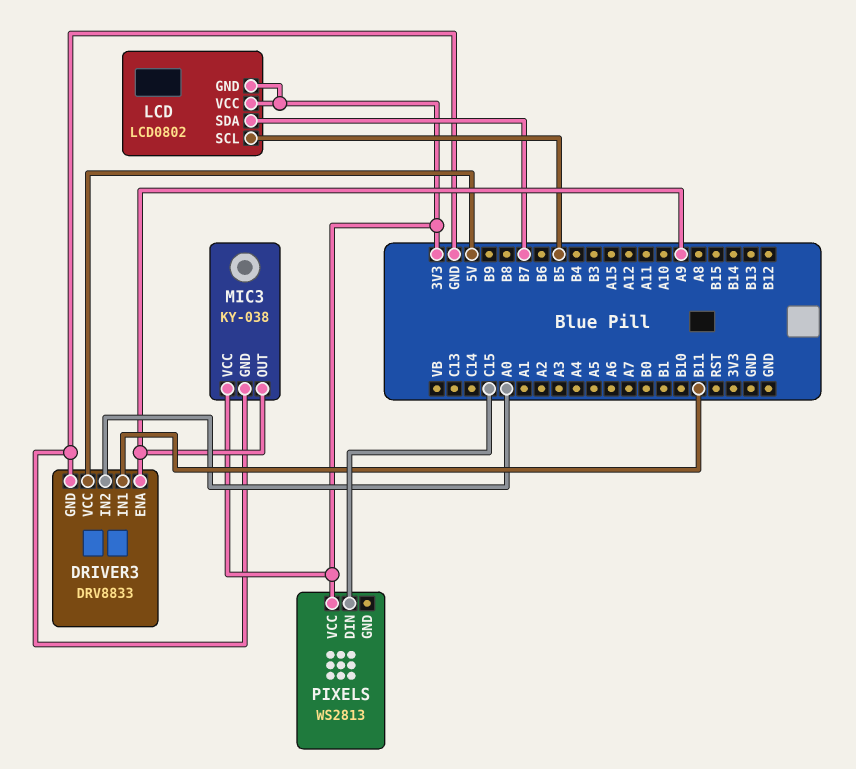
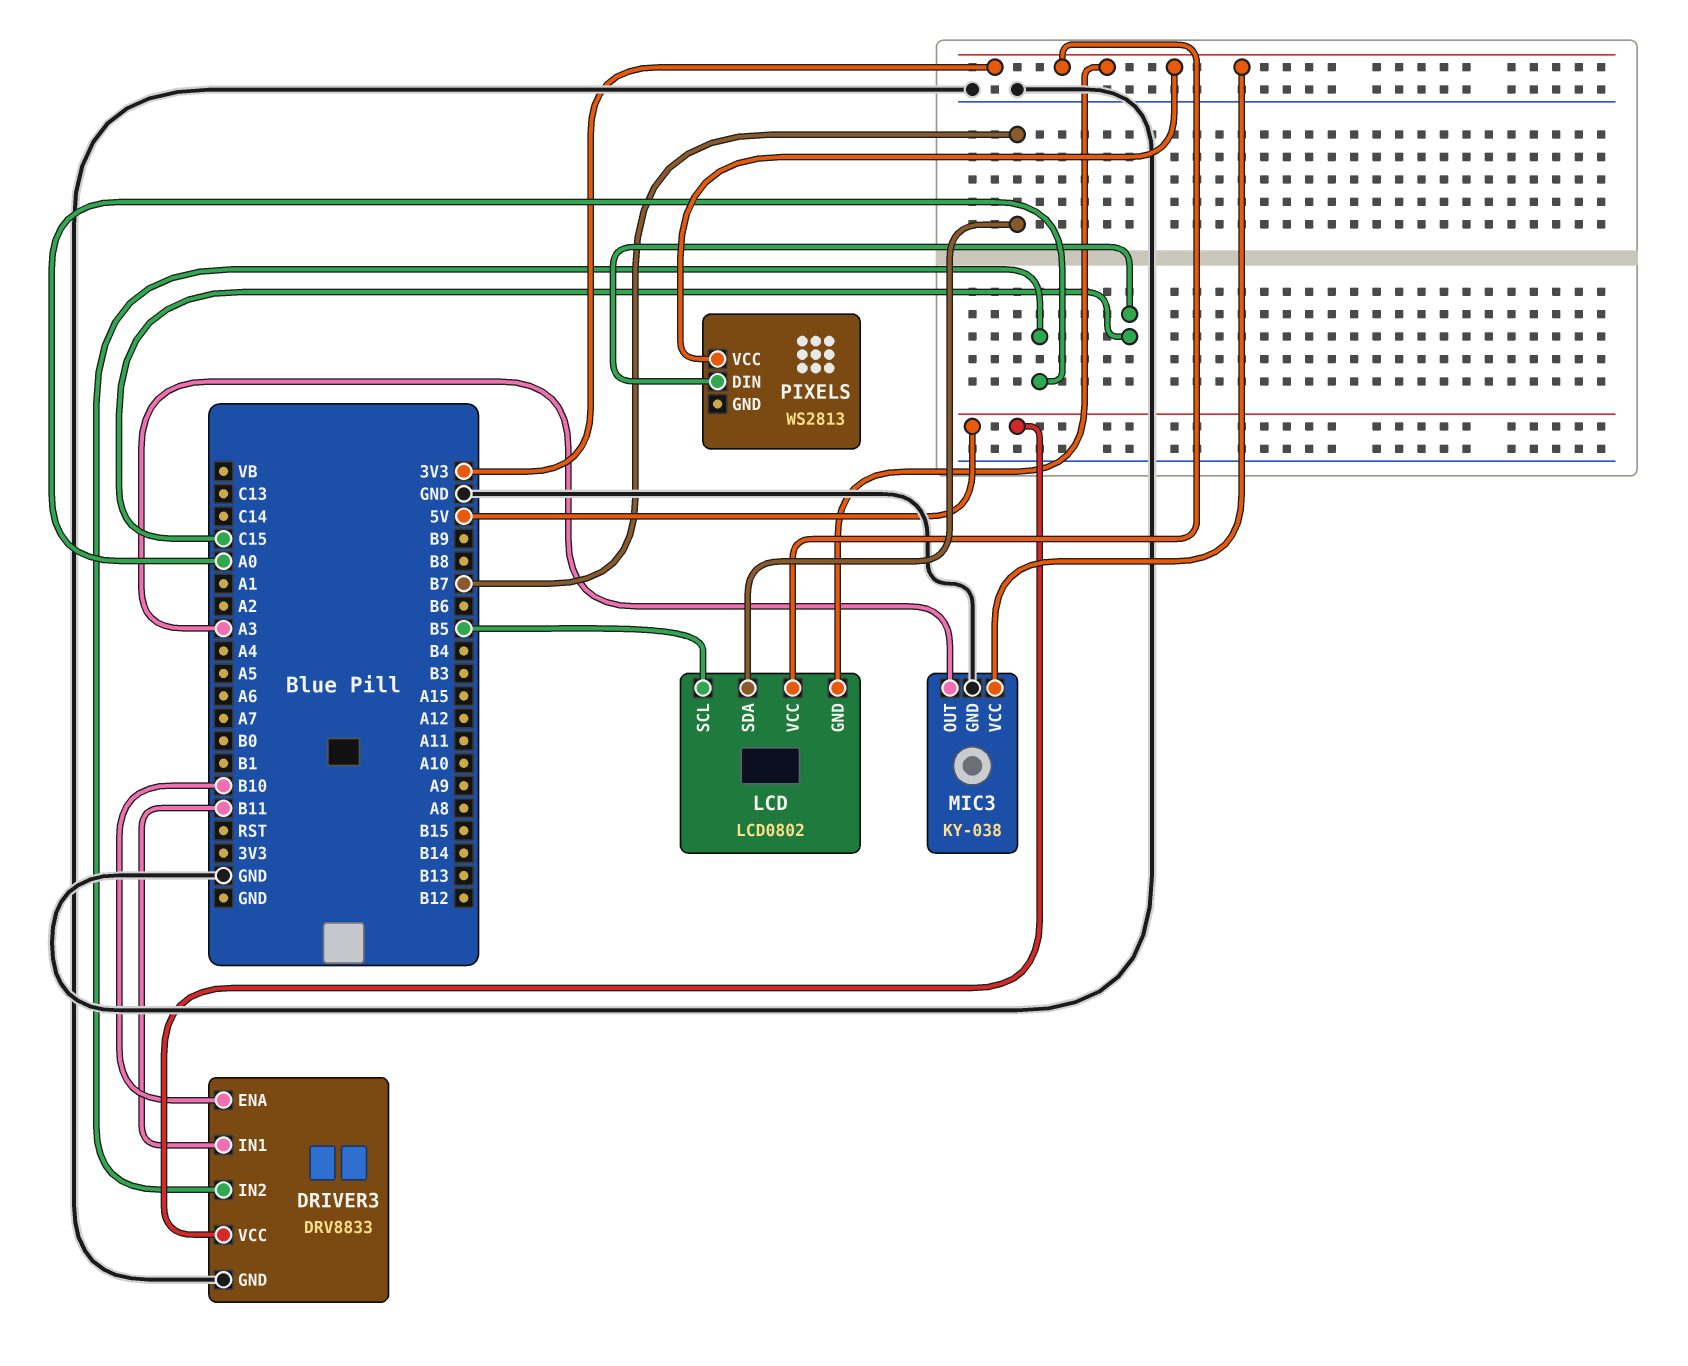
DRIVER3 pin ENA: A9 -> B10
MIC3 pin OUT: A9 -> A3

